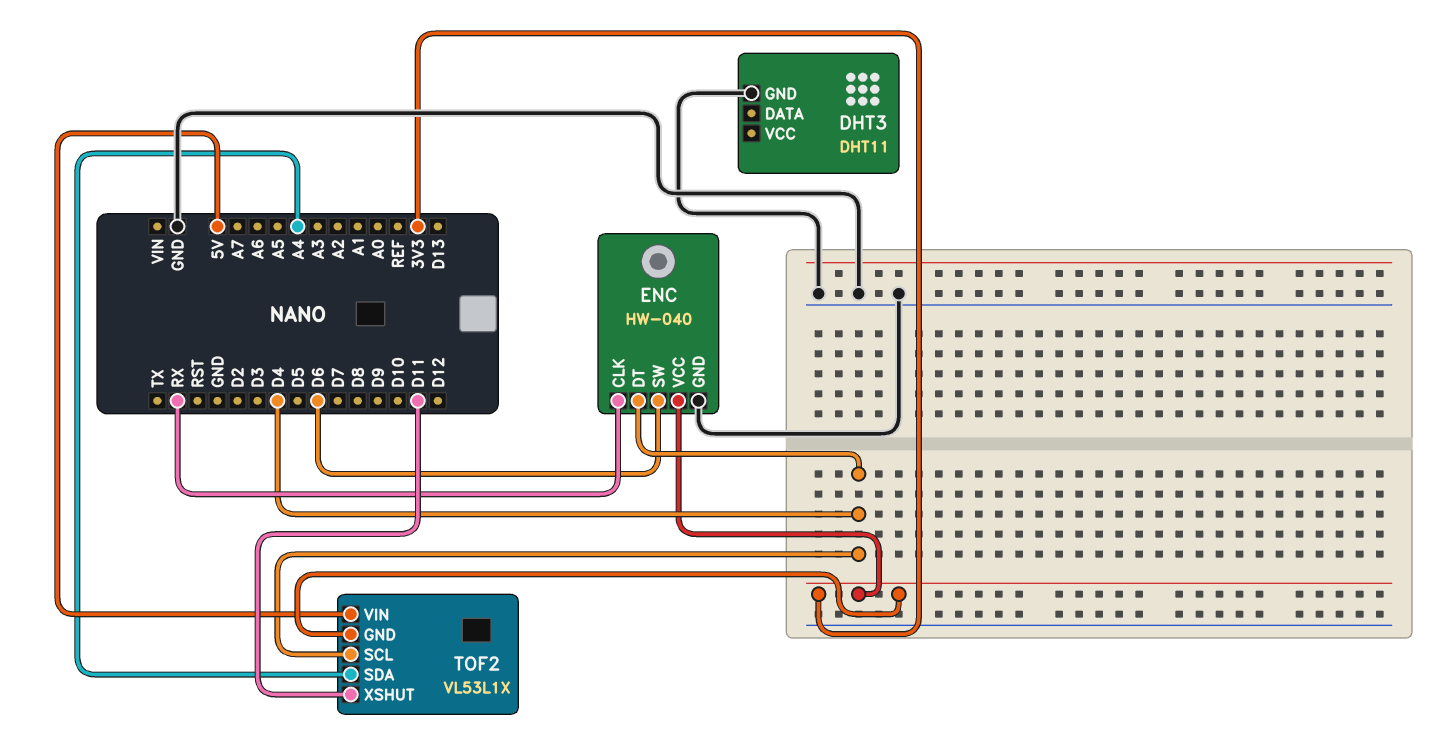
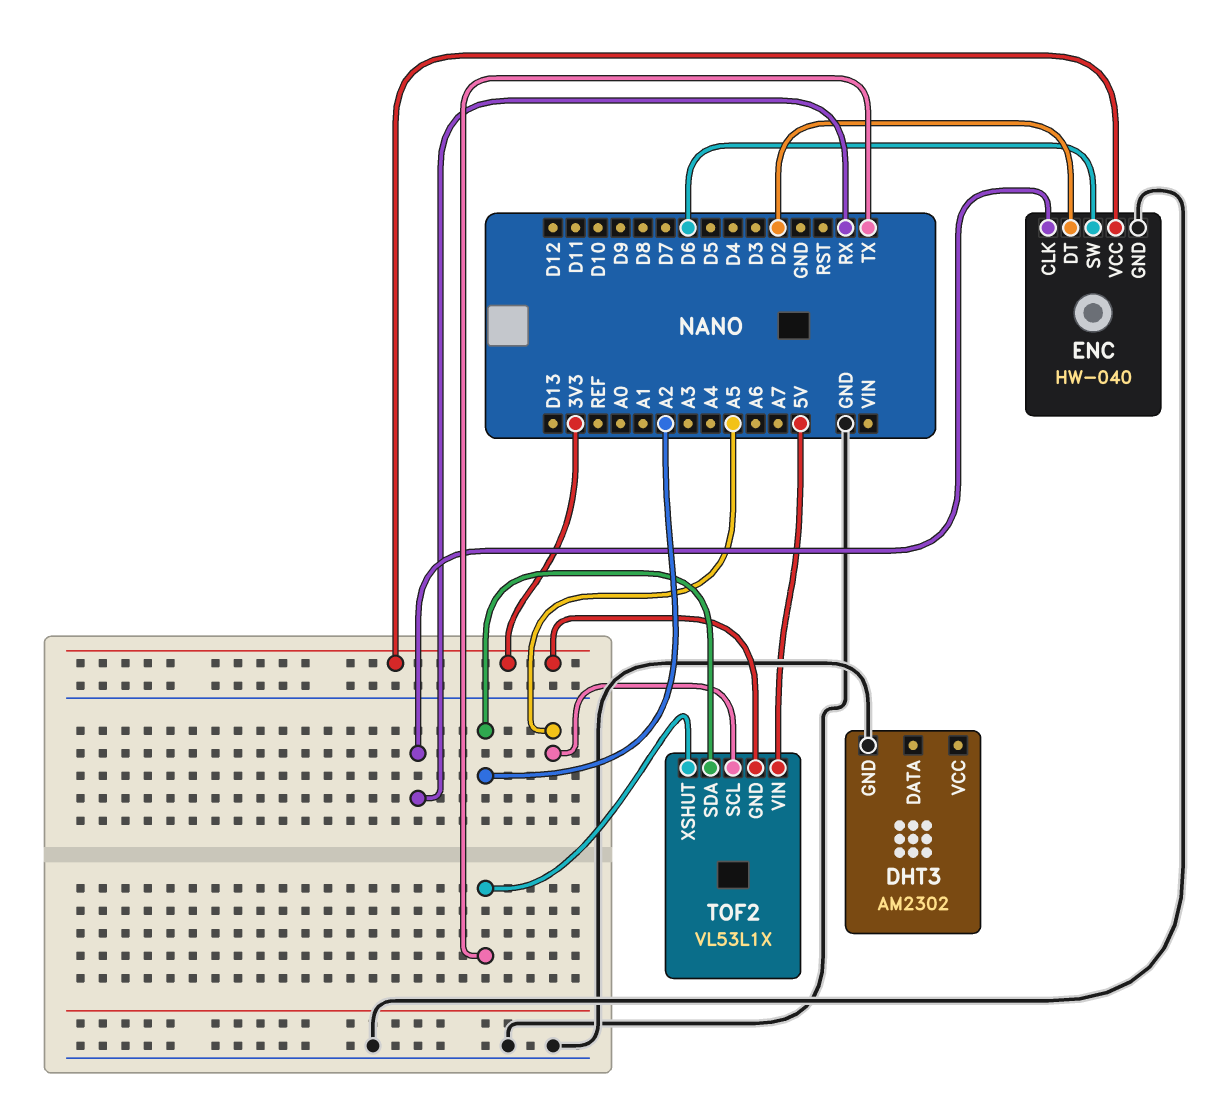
DHT3: DHT11 -> AM2302
ENC pin DT: D4 -> D2
TOF2 pin SCL: D4 -> A5
TOF2 pin SDA: A4 -> A2
TOF2 pin XSHUT: D11 -> TX

